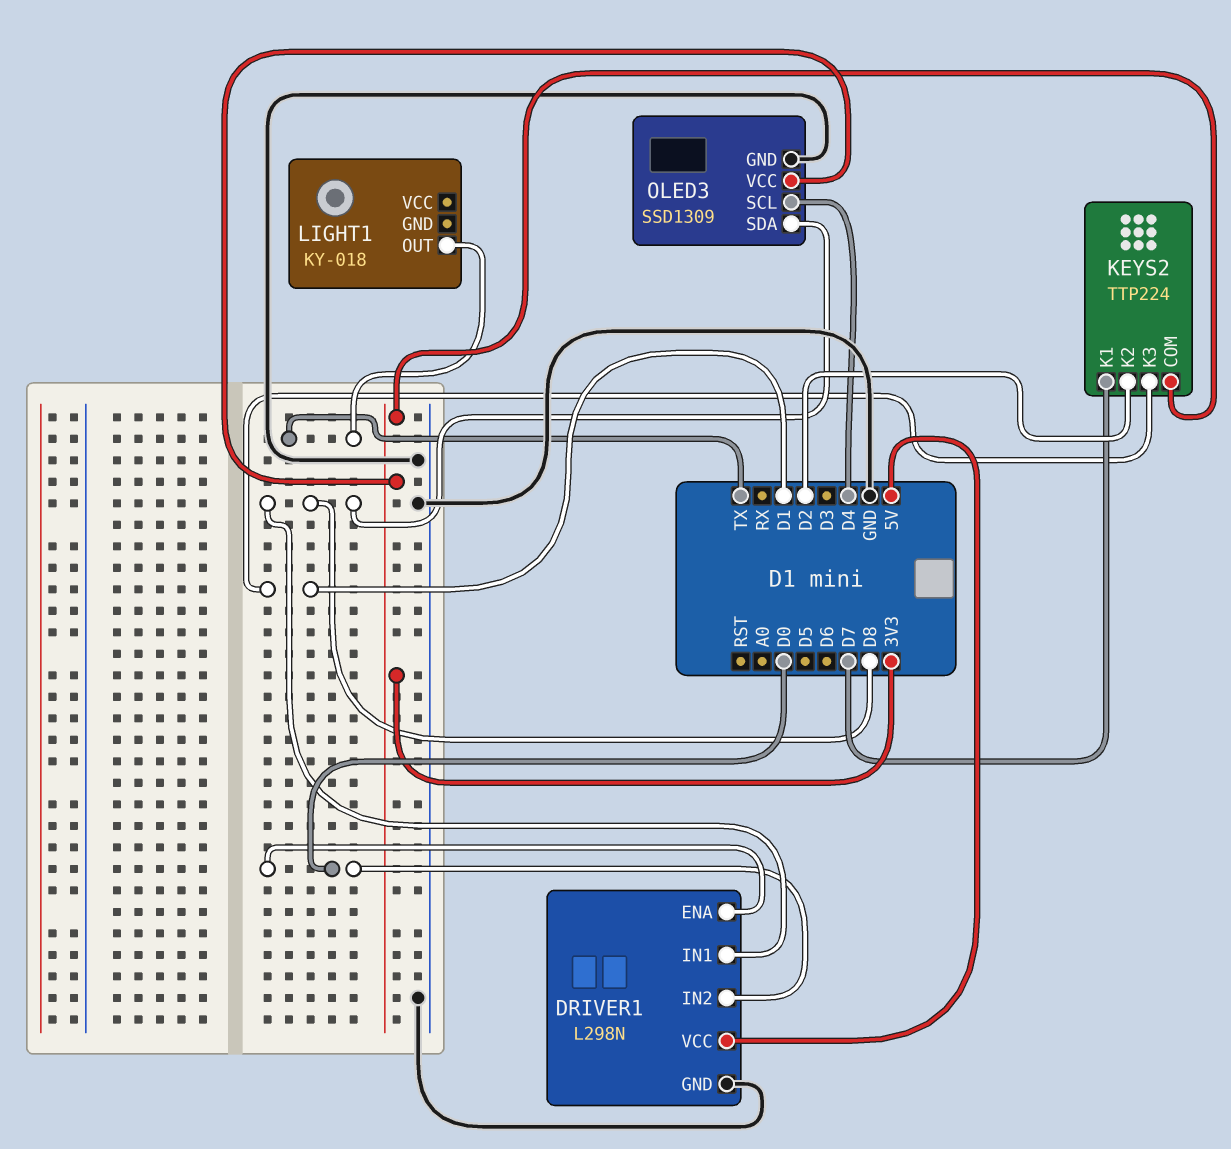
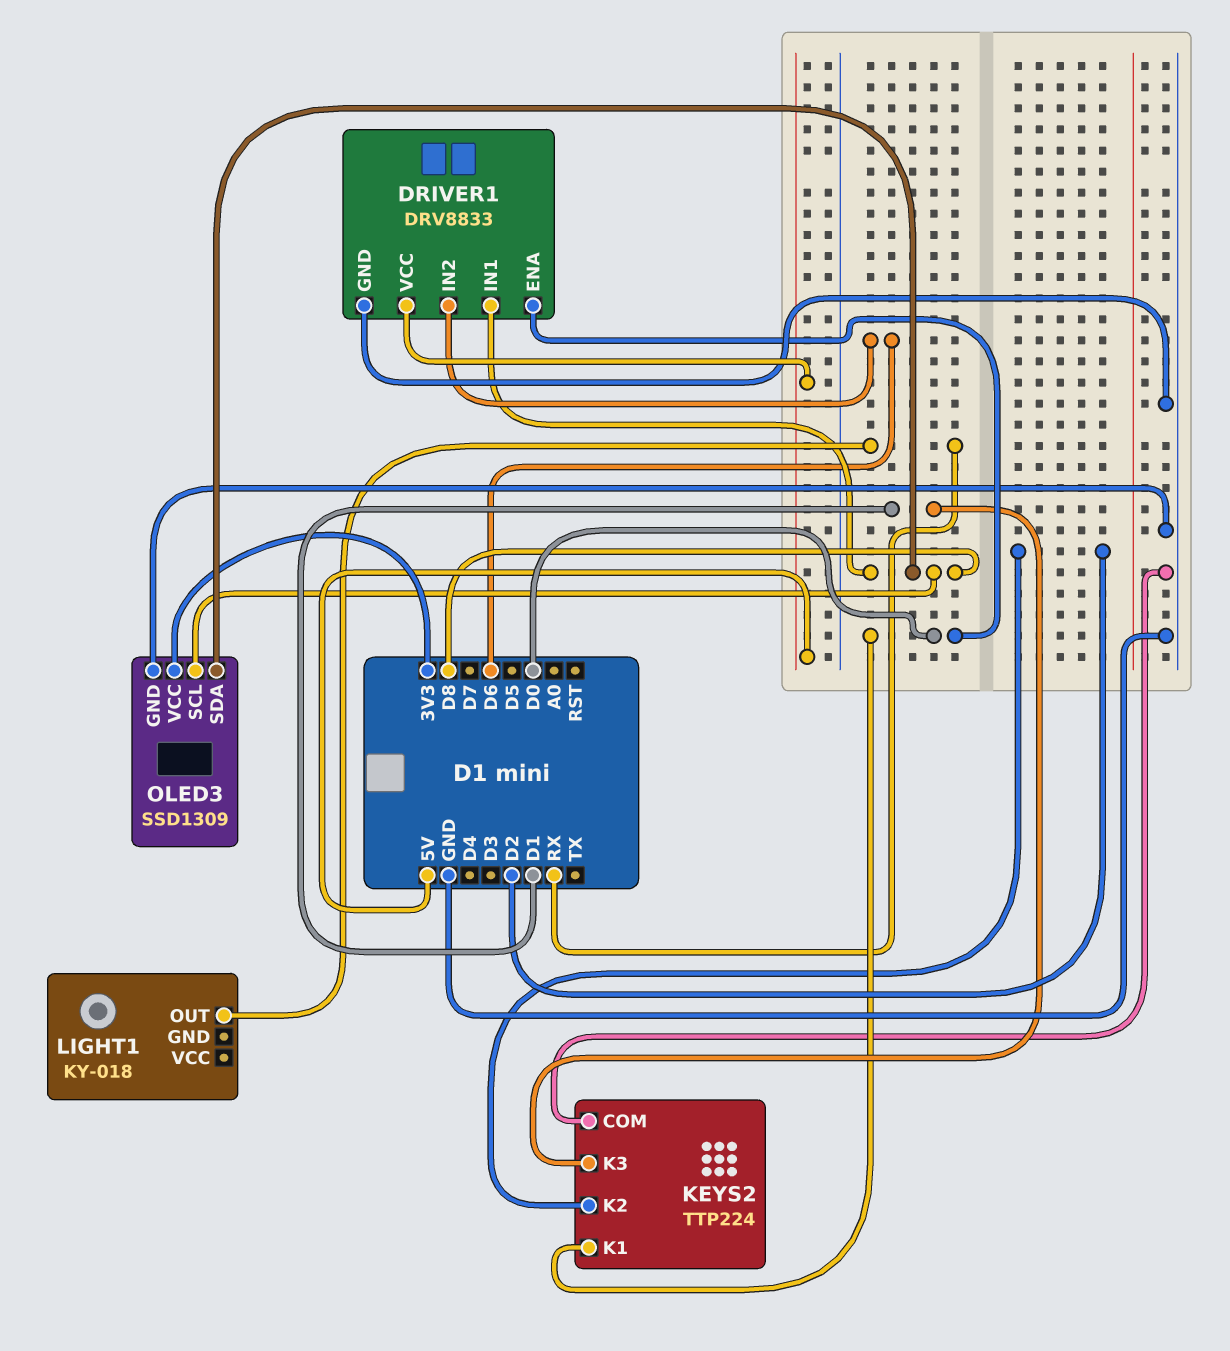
DRIVER1: L298N -> DRV8833
DRIVER1 pin IN2: D0 -> D6
KEYS2 pin COM: 3V3 -> GND
KEYS2 pin K1: D7 -> D0
LIGHT1 pin OUT: TX -> RX
OLED3 pin SCL: D4 -> D8

